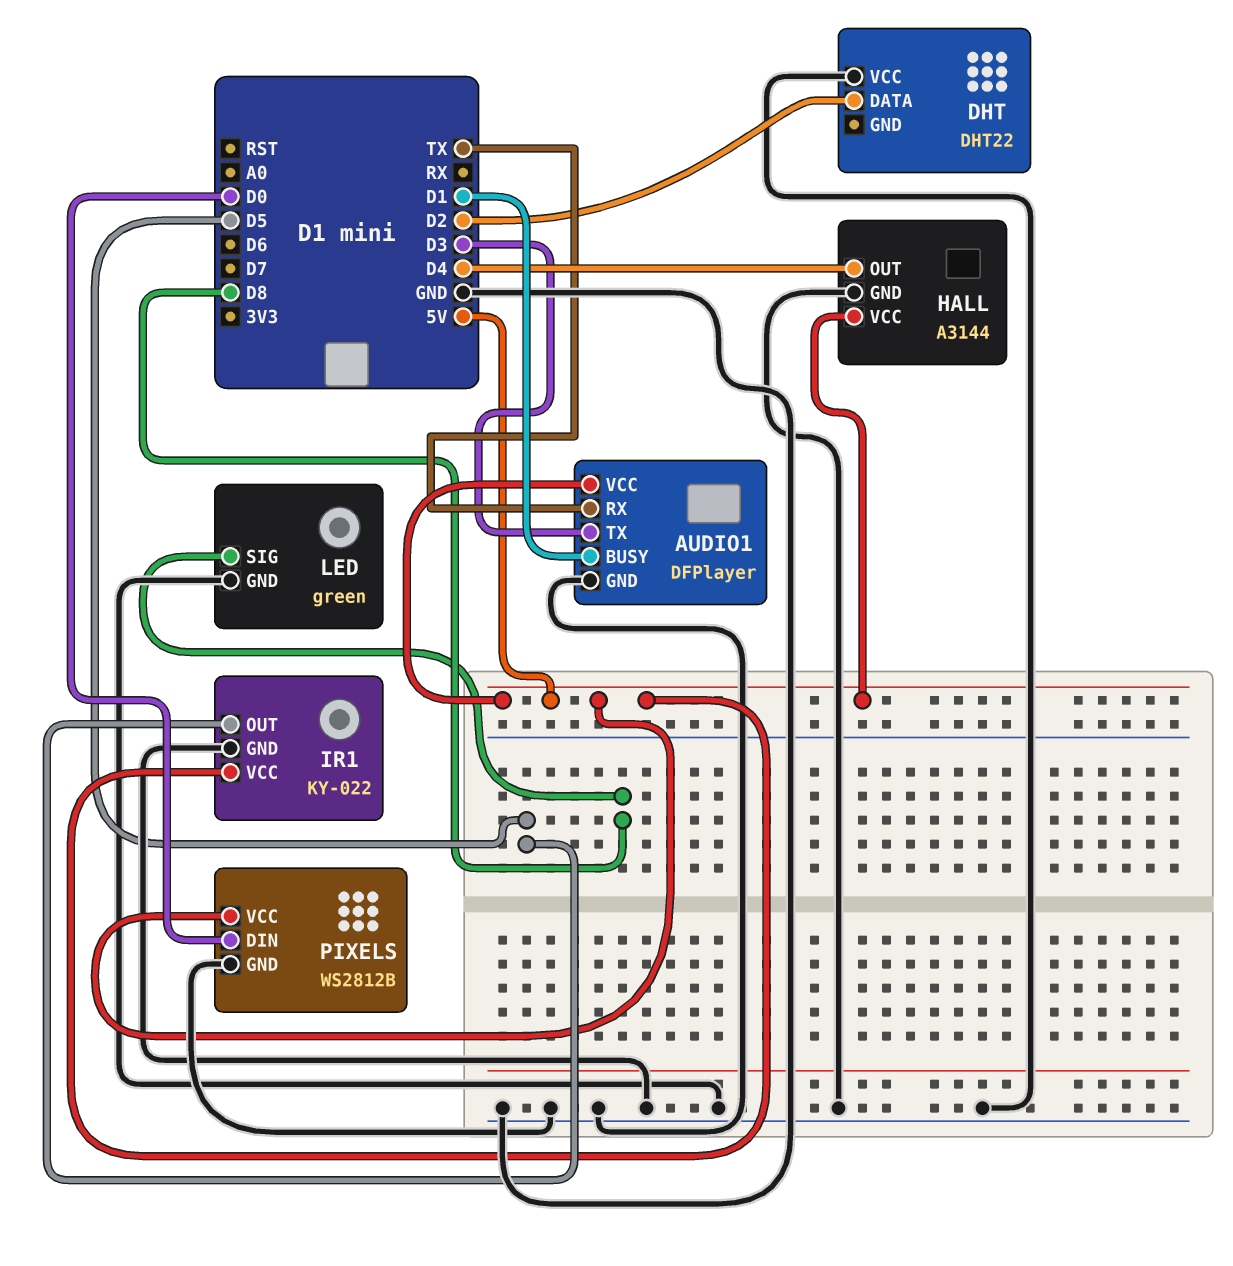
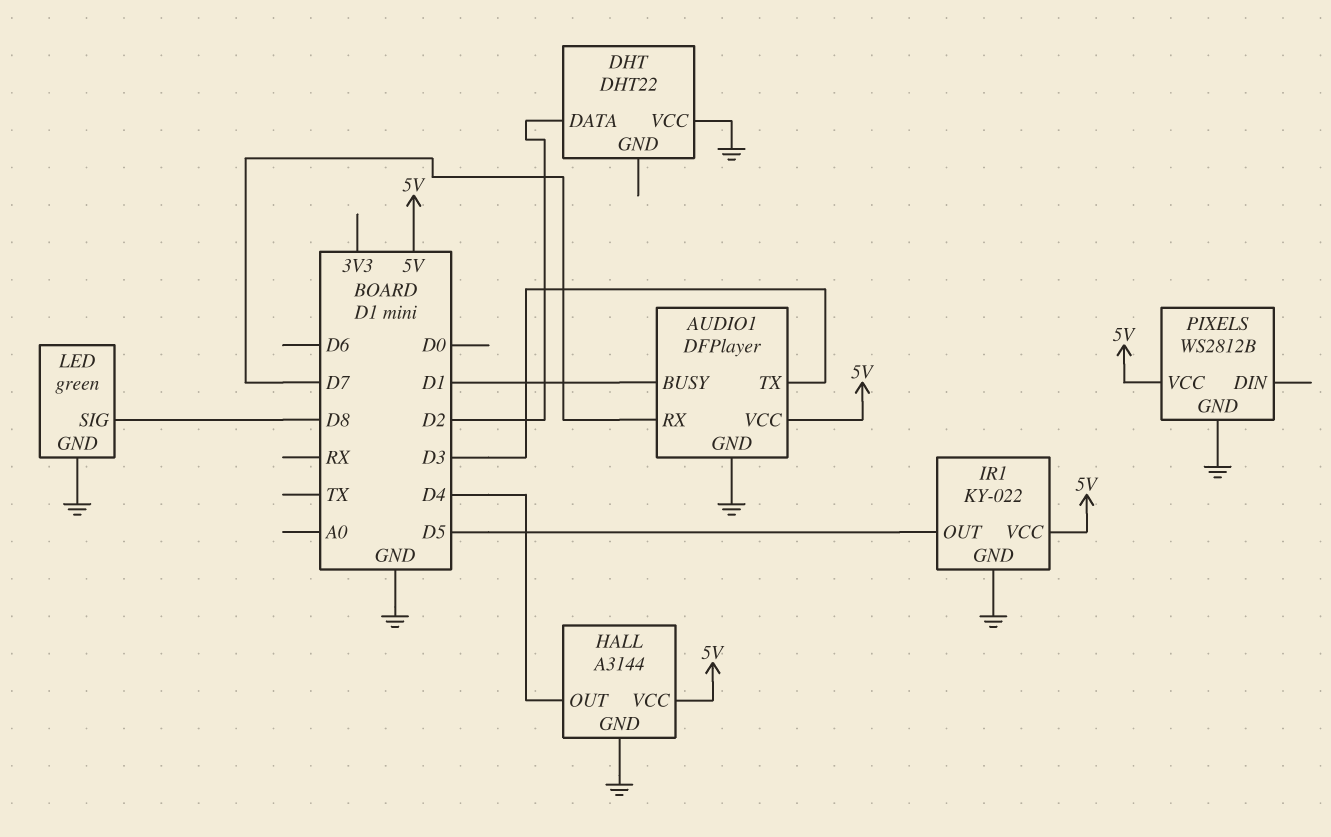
AUDIO1 pin RX: TX -> D7
PIXELS pin DIN: D0 -> none

